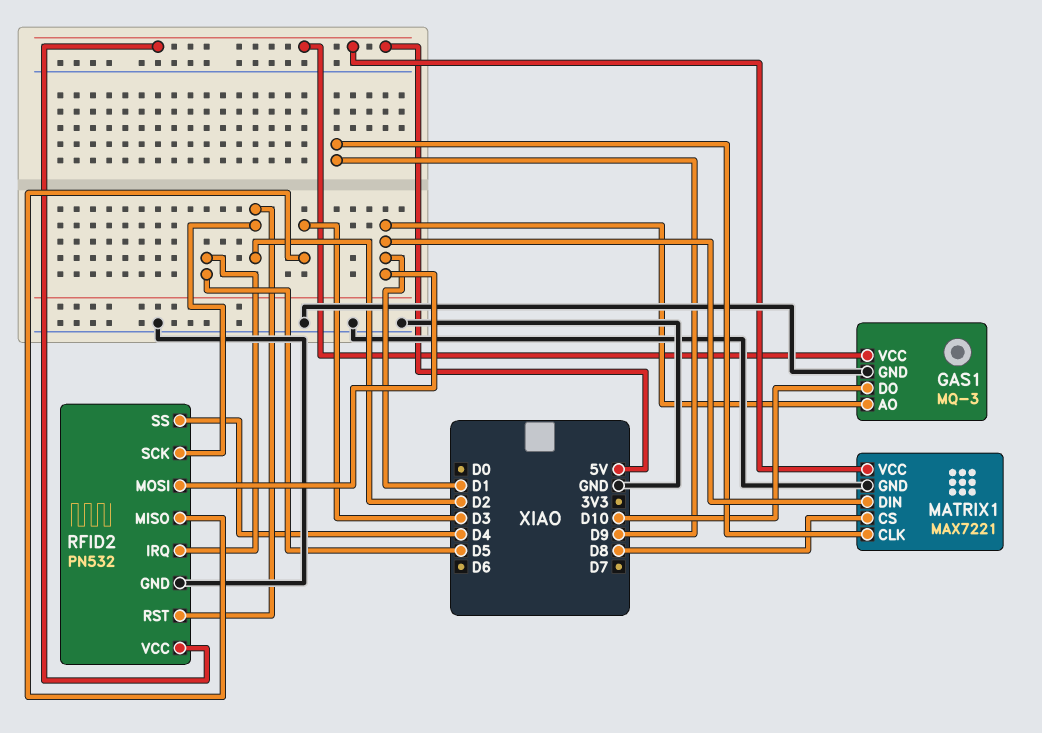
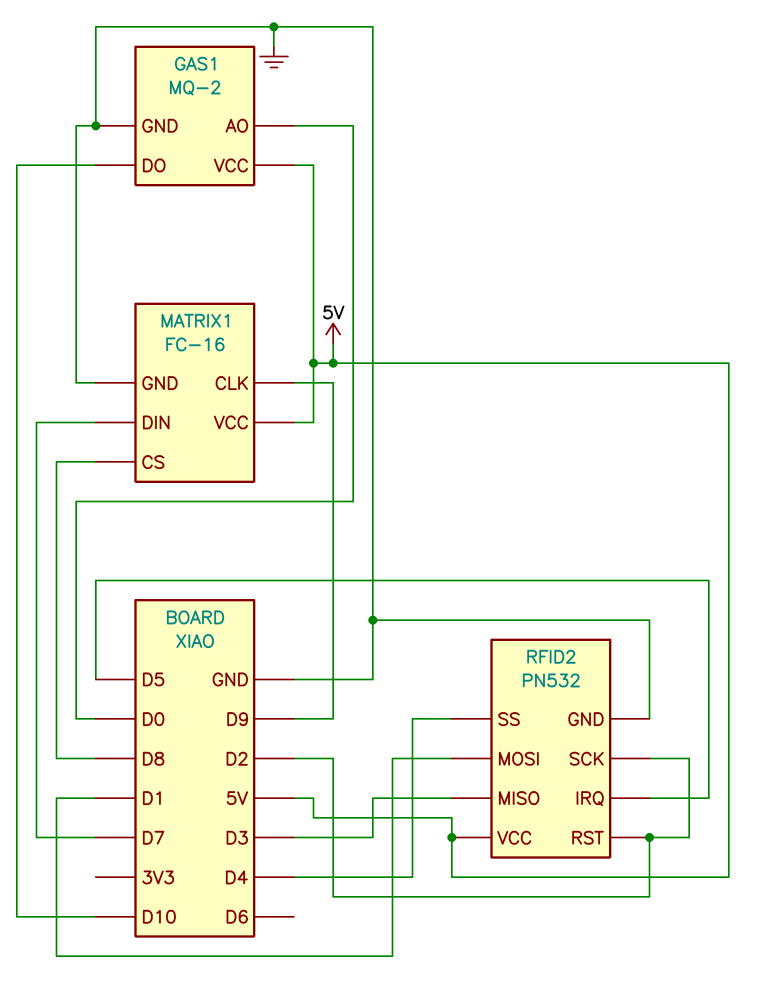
GAS1: MQ-3 -> MQ-2
GAS1 pin AO: D1 -> D0
MATRIX1: MAX7221 -> FC-16
MATRIX1 pin DIN: D1 -> D7

